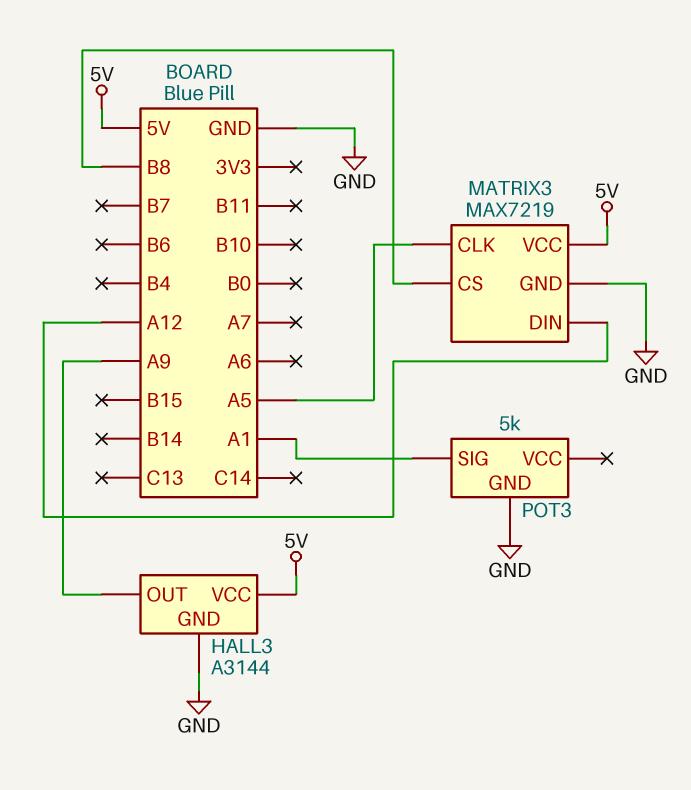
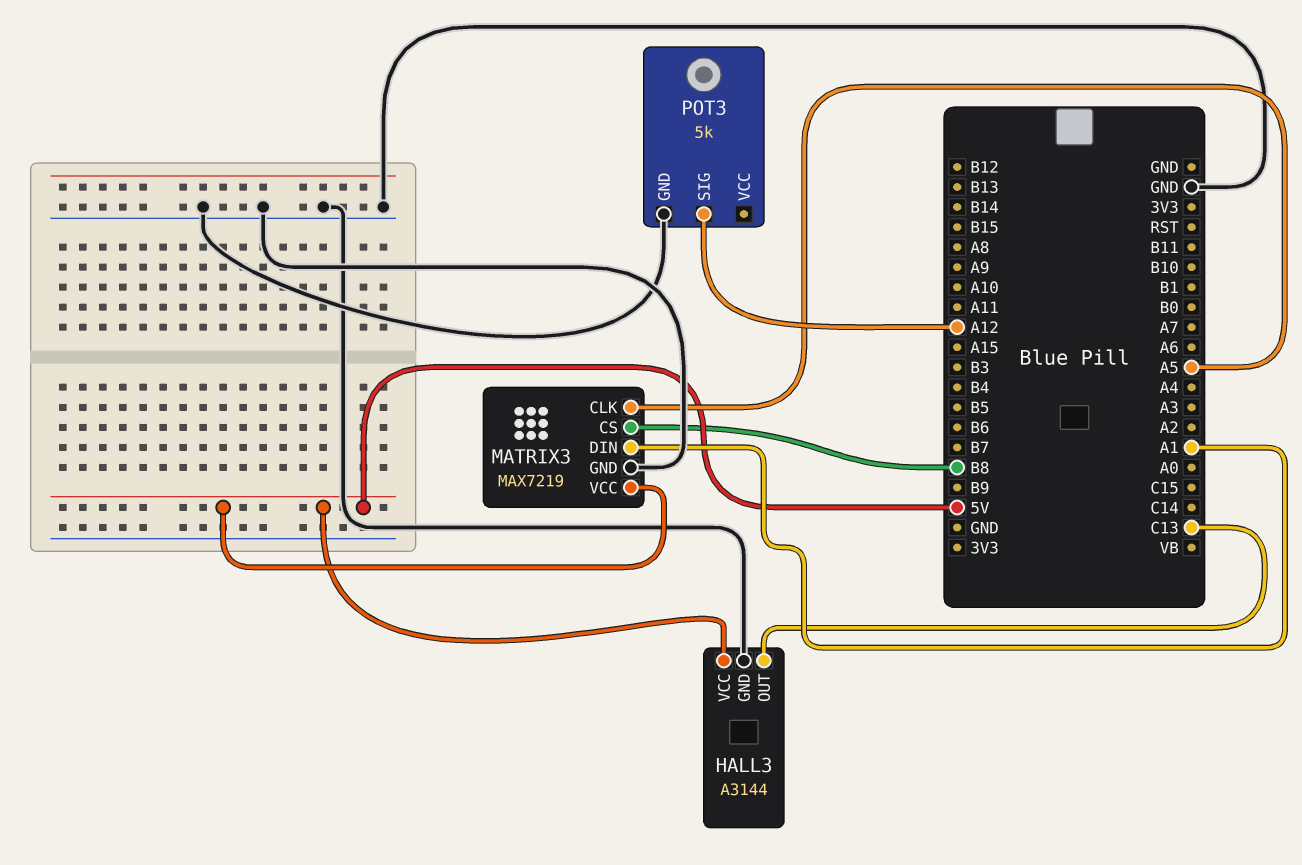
HALL3 pin OUT: A9 -> C13
MATRIX3 pin DIN: A12 -> A1
POT3 pin SIG: A1 -> A12

